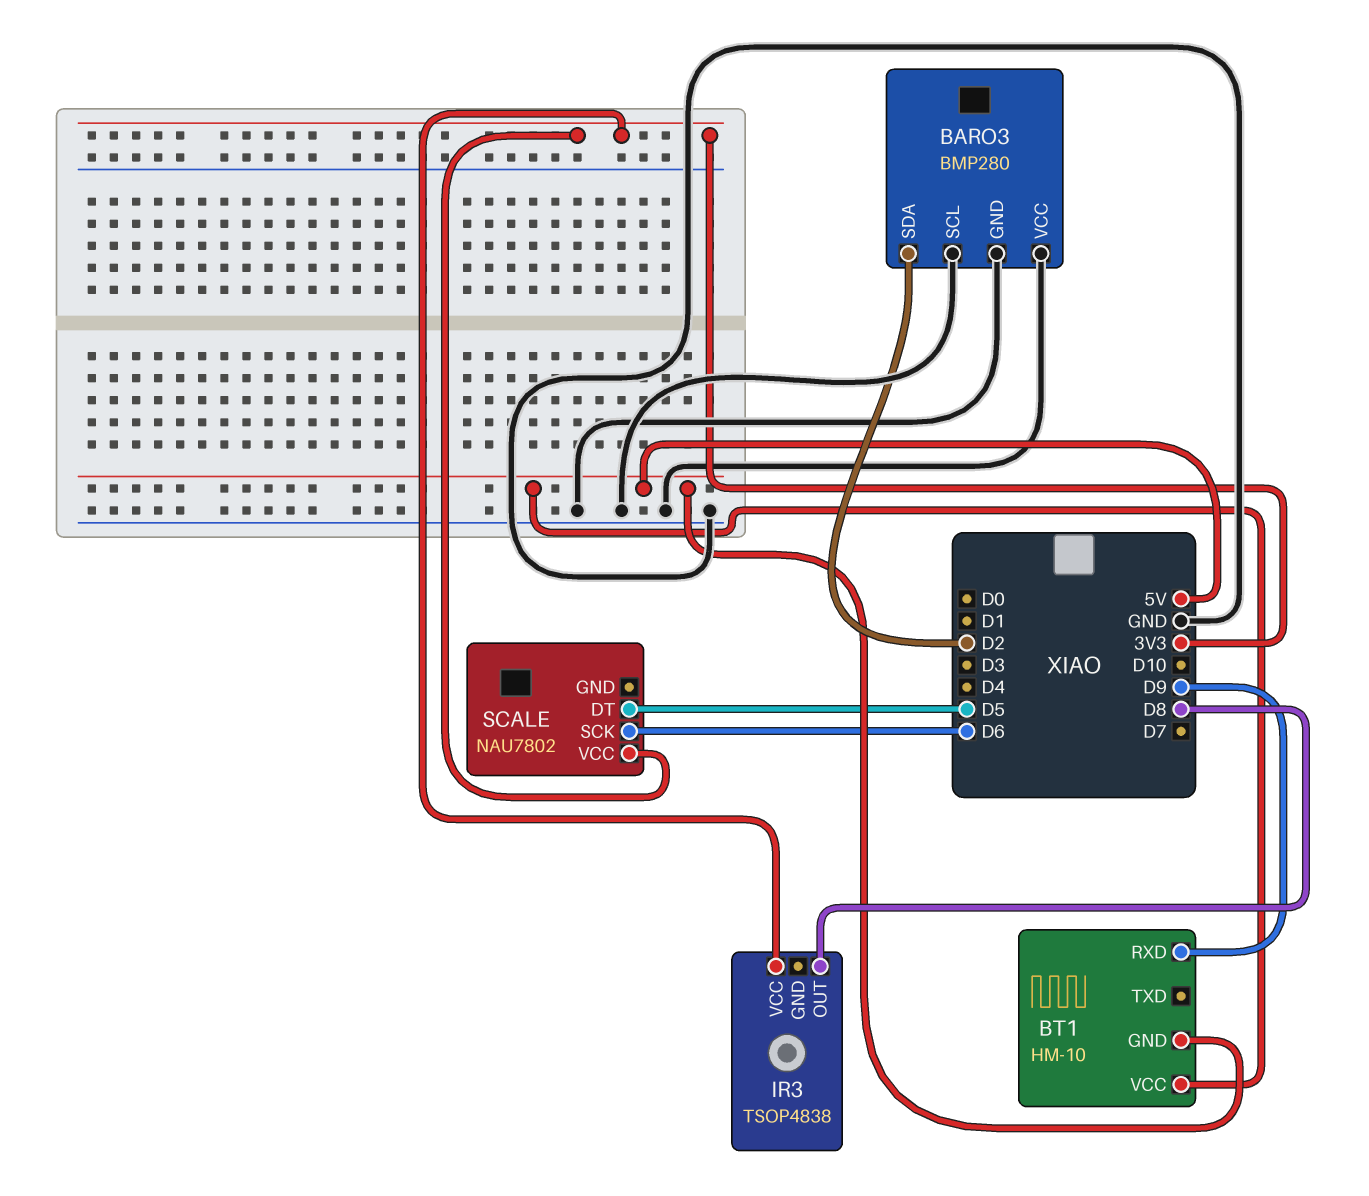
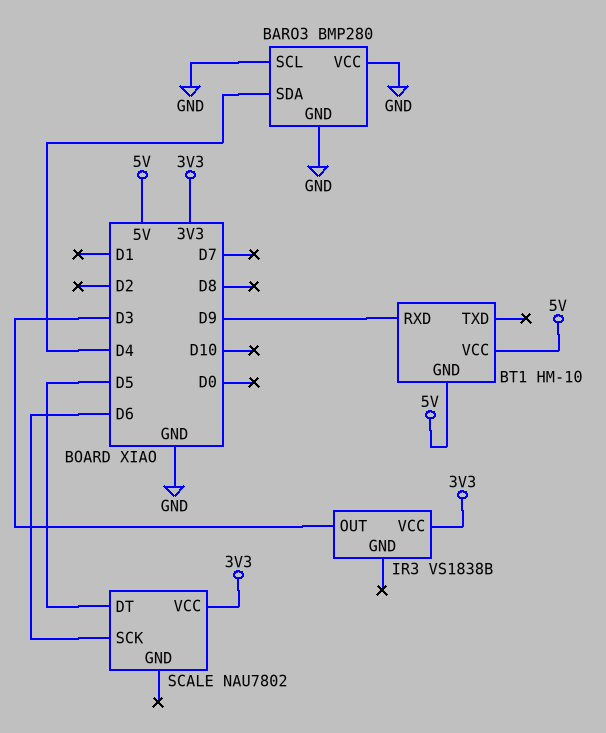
BARO3 pin SDA: D2 -> D4
IR3: TSOP4838 -> VS1838B
IR3 pin OUT: D8 -> D3

